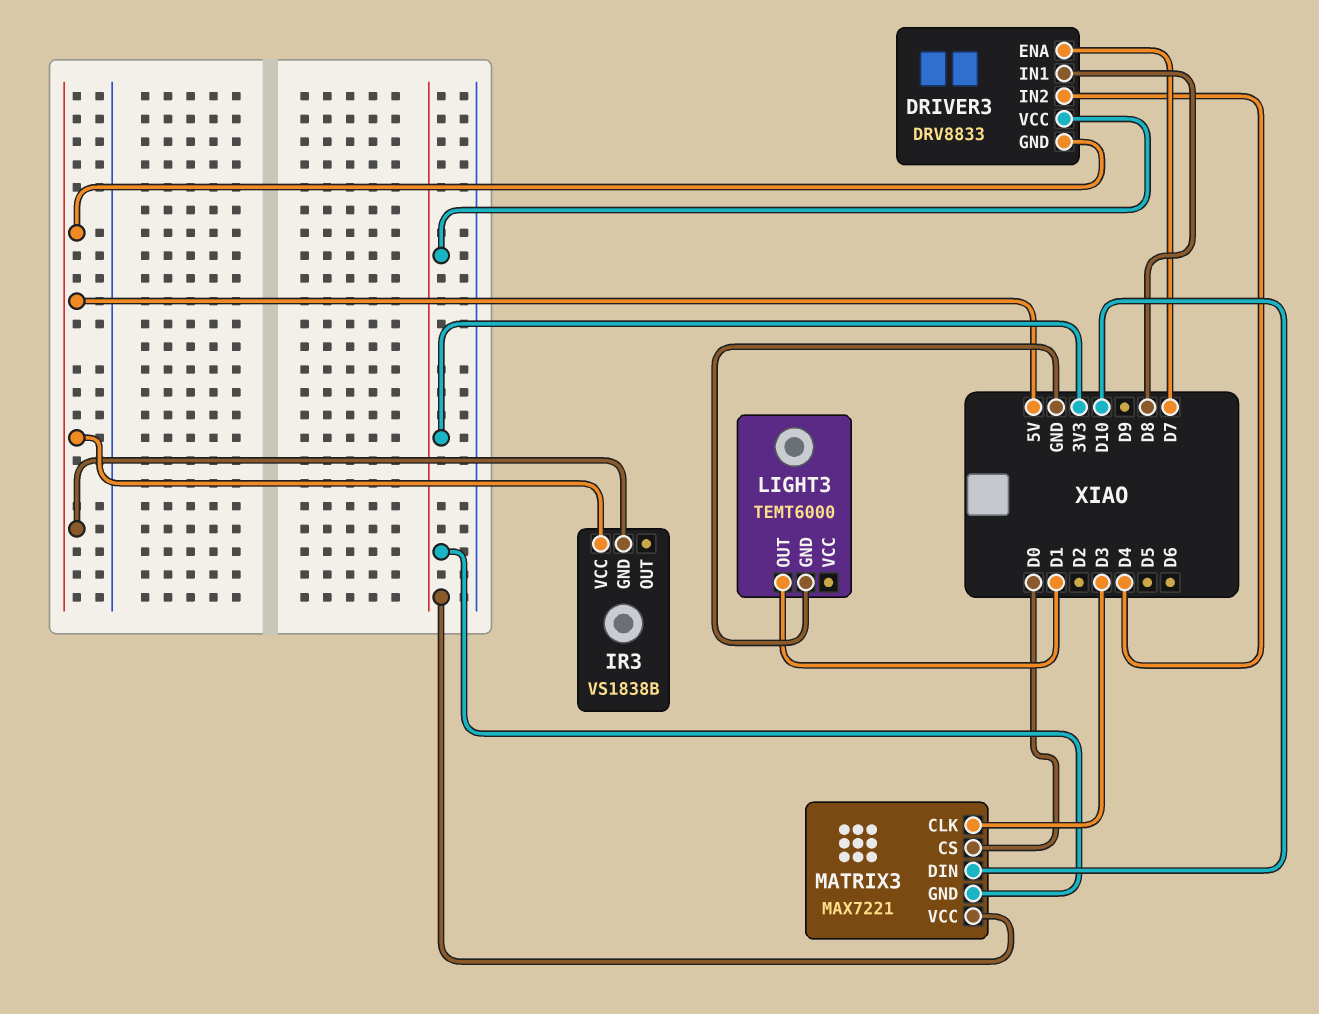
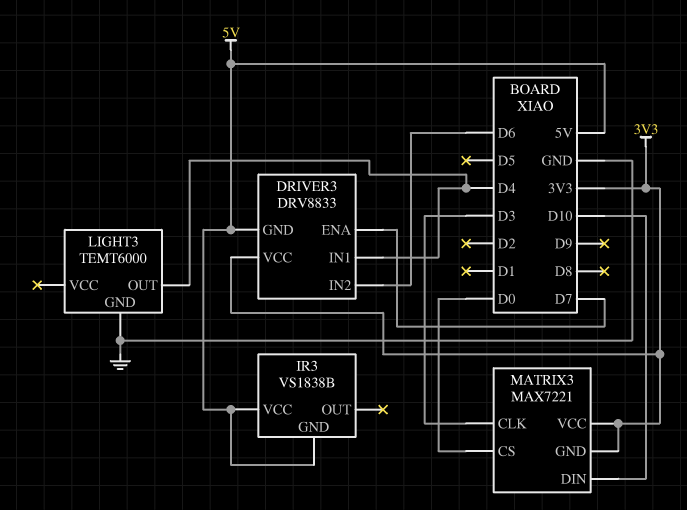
DRIVER3 pin IN1: D8 -> D4
DRIVER3 pin IN2: D4 -> D6
LIGHT3 pin OUT: D1 -> D4

